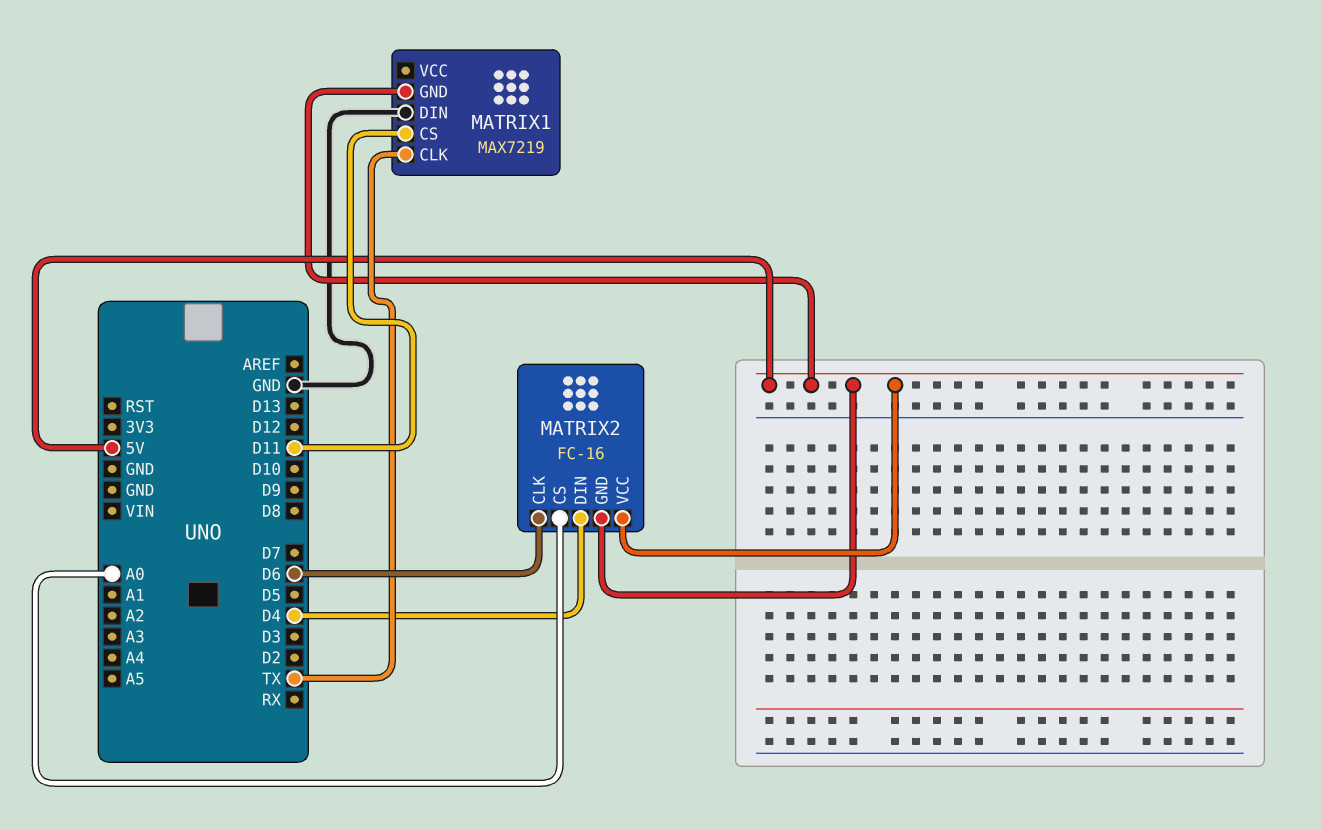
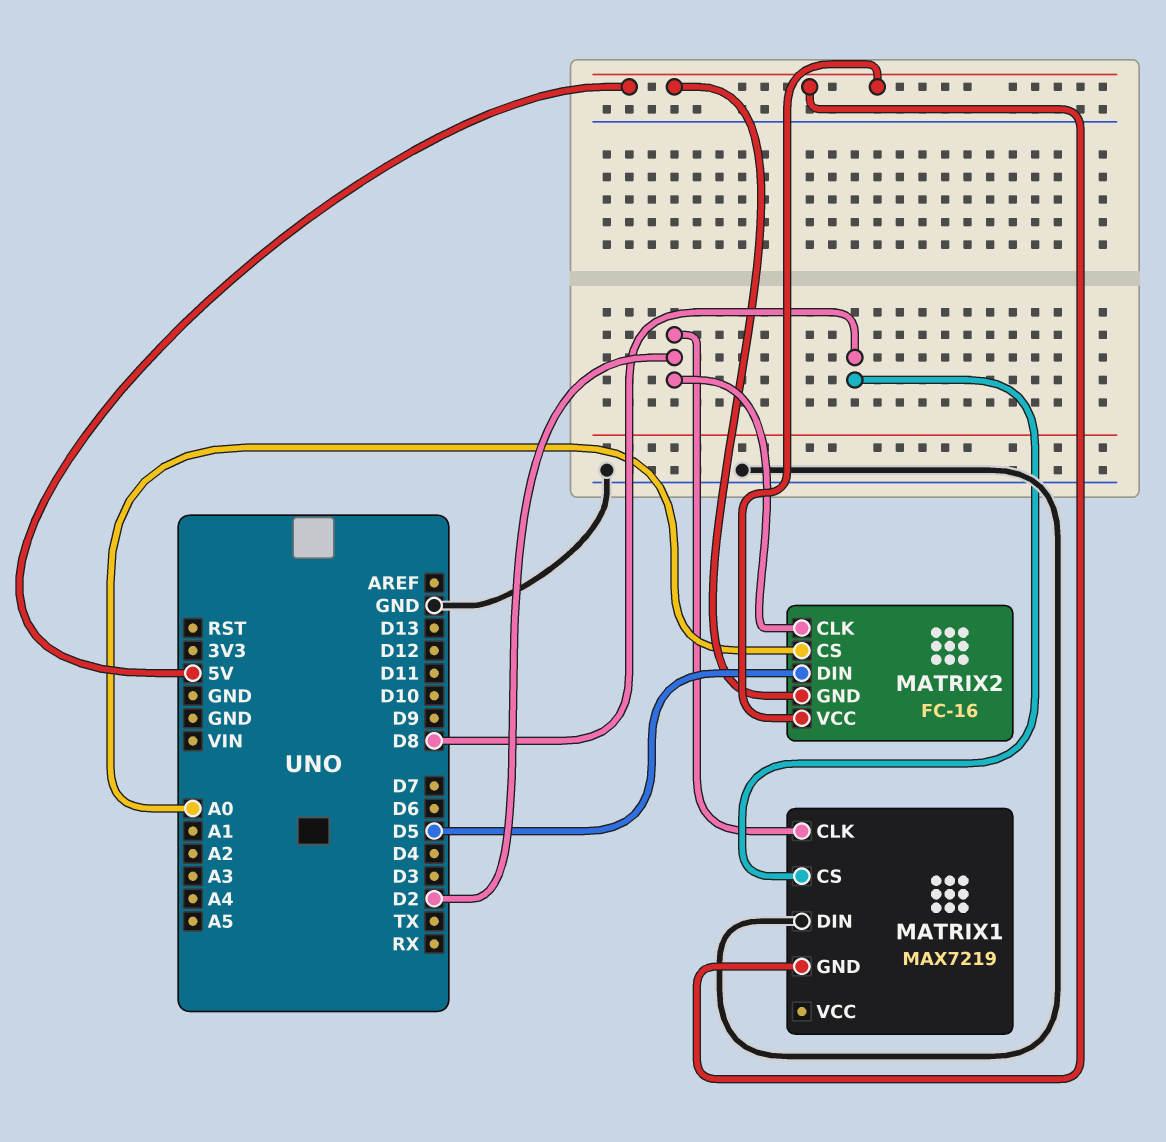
MATRIX1 pin CLK: TX -> D2
MATRIX1 pin CS: D11 -> D8
MATRIX2 pin CLK: D6 -> D2
MATRIX2 pin DIN: D4 -> D5

